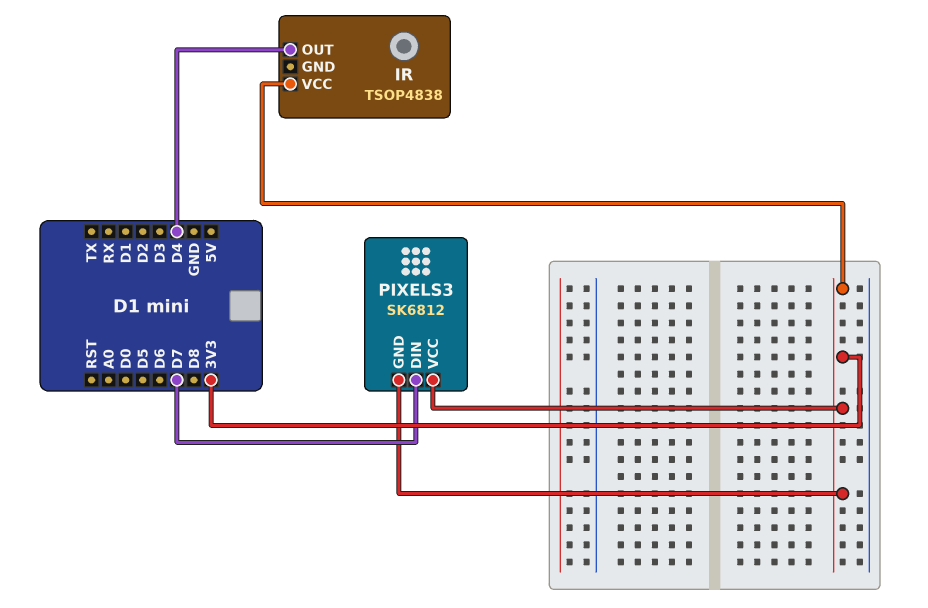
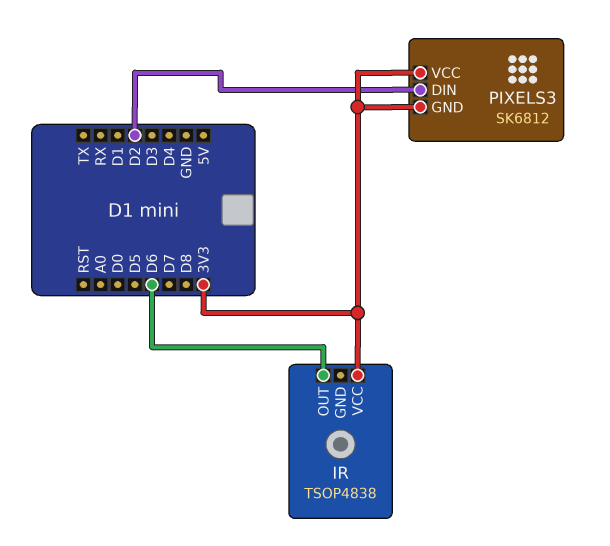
IR pin OUT: D4 -> D6
PIXELS3 pin DIN: D7 -> D2

